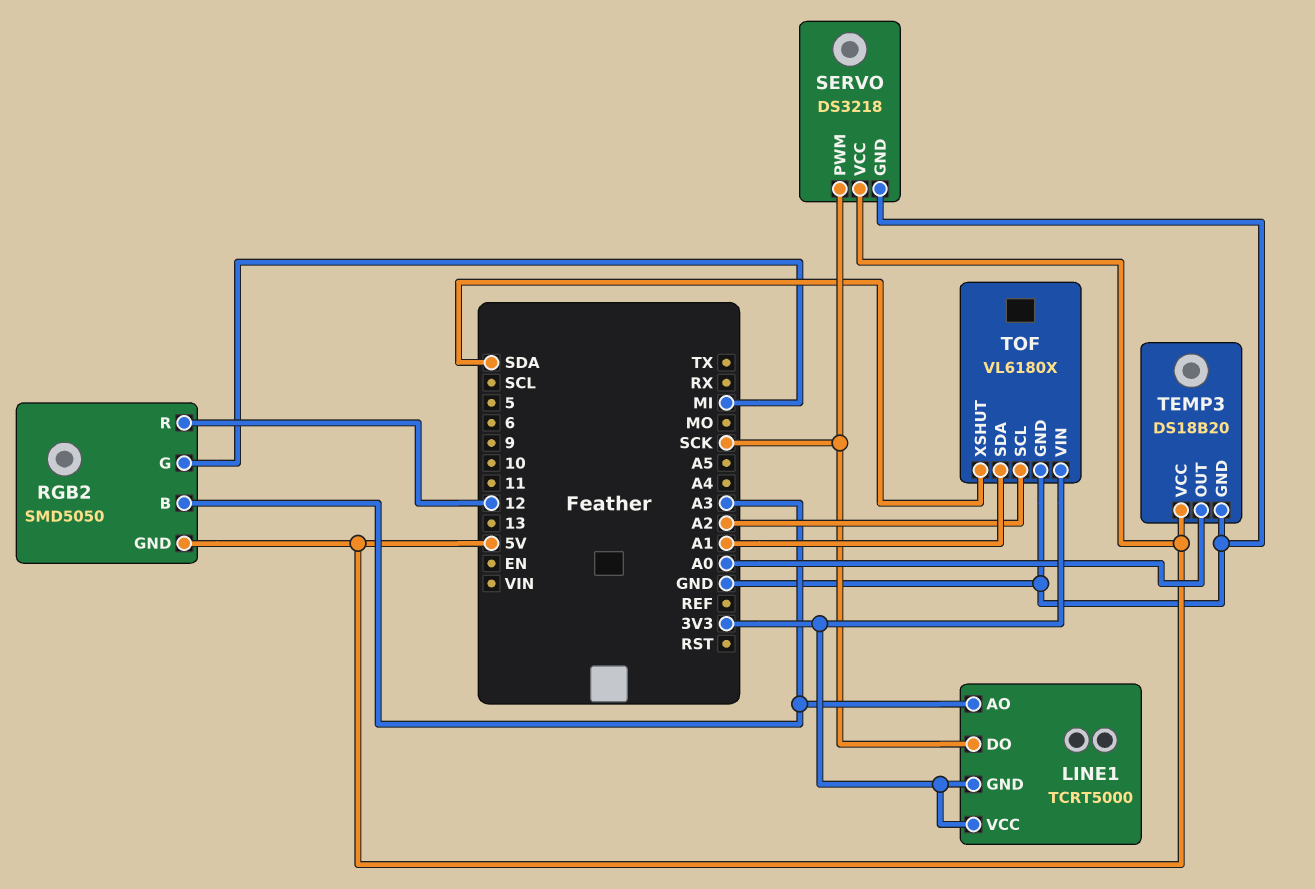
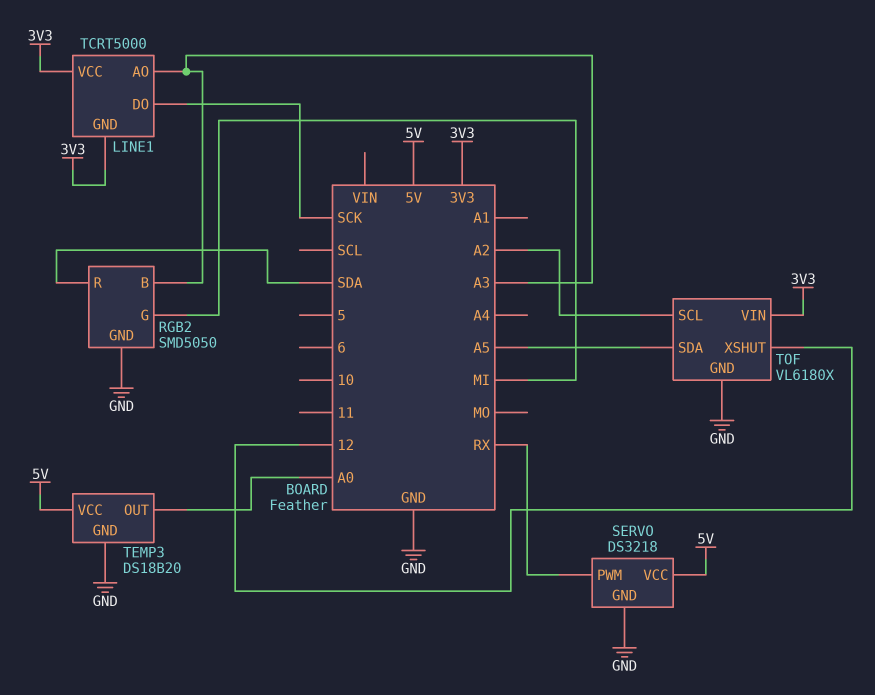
RGB2 pin GND: 5V -> GND
RGB2 pin R: 12 -> SDA
SERVO pin PWM: SCK -> RX
TOF pin SDA: A1 -> A5
TOF pin XSHUT: SDA -> 12

